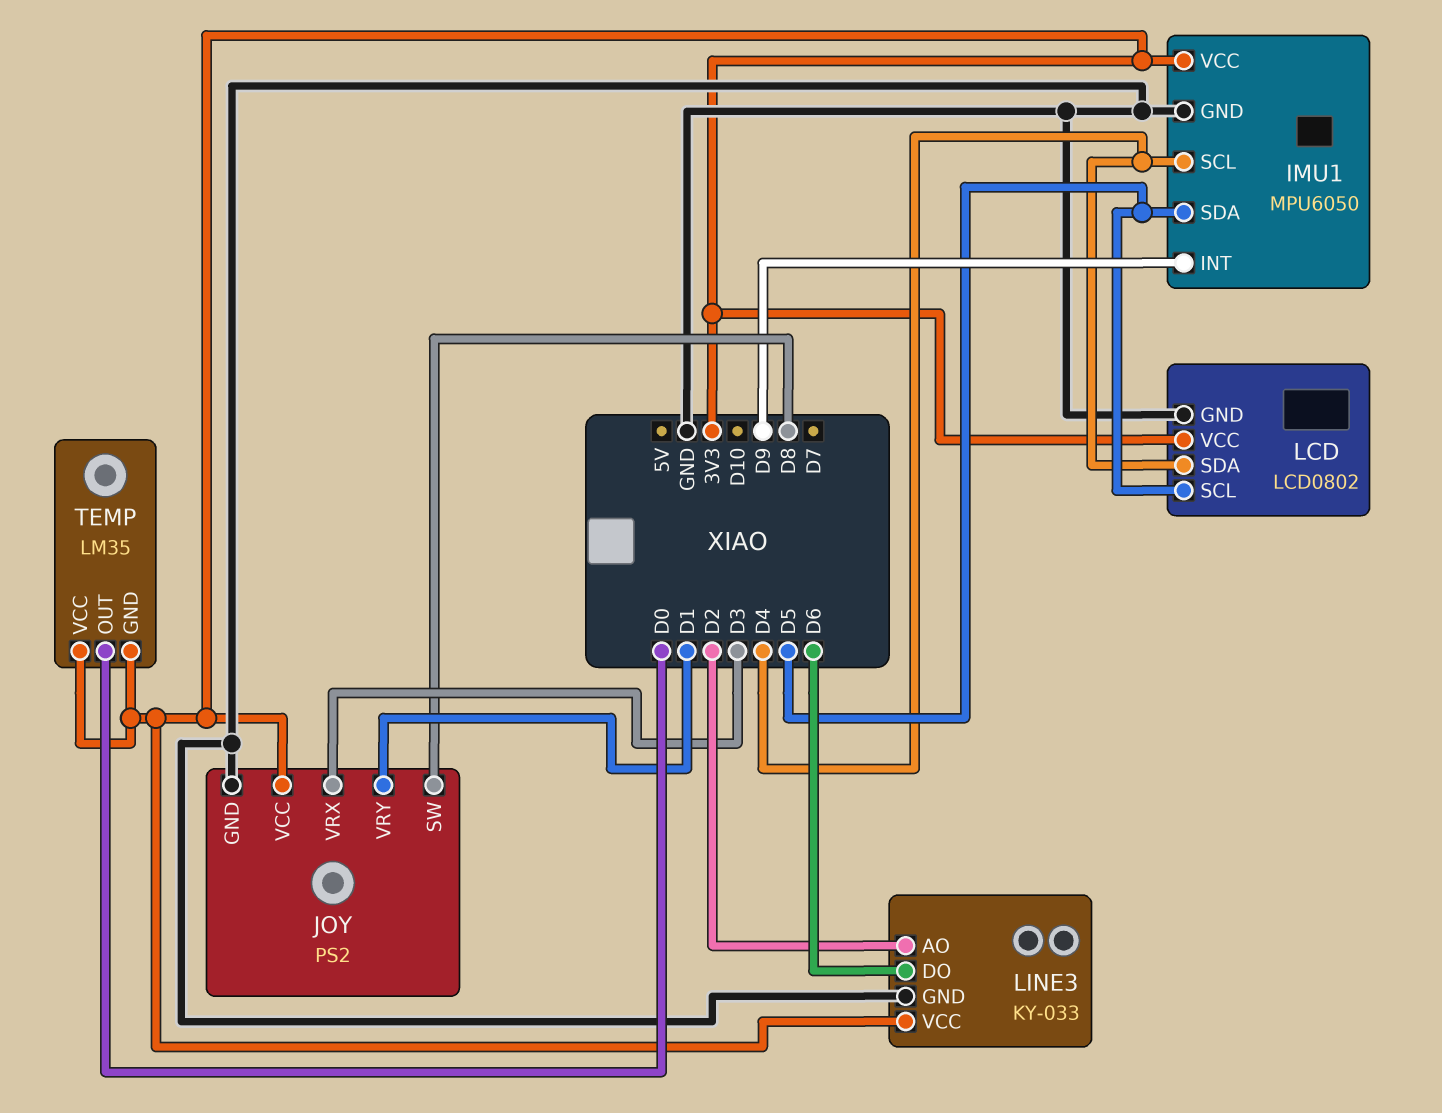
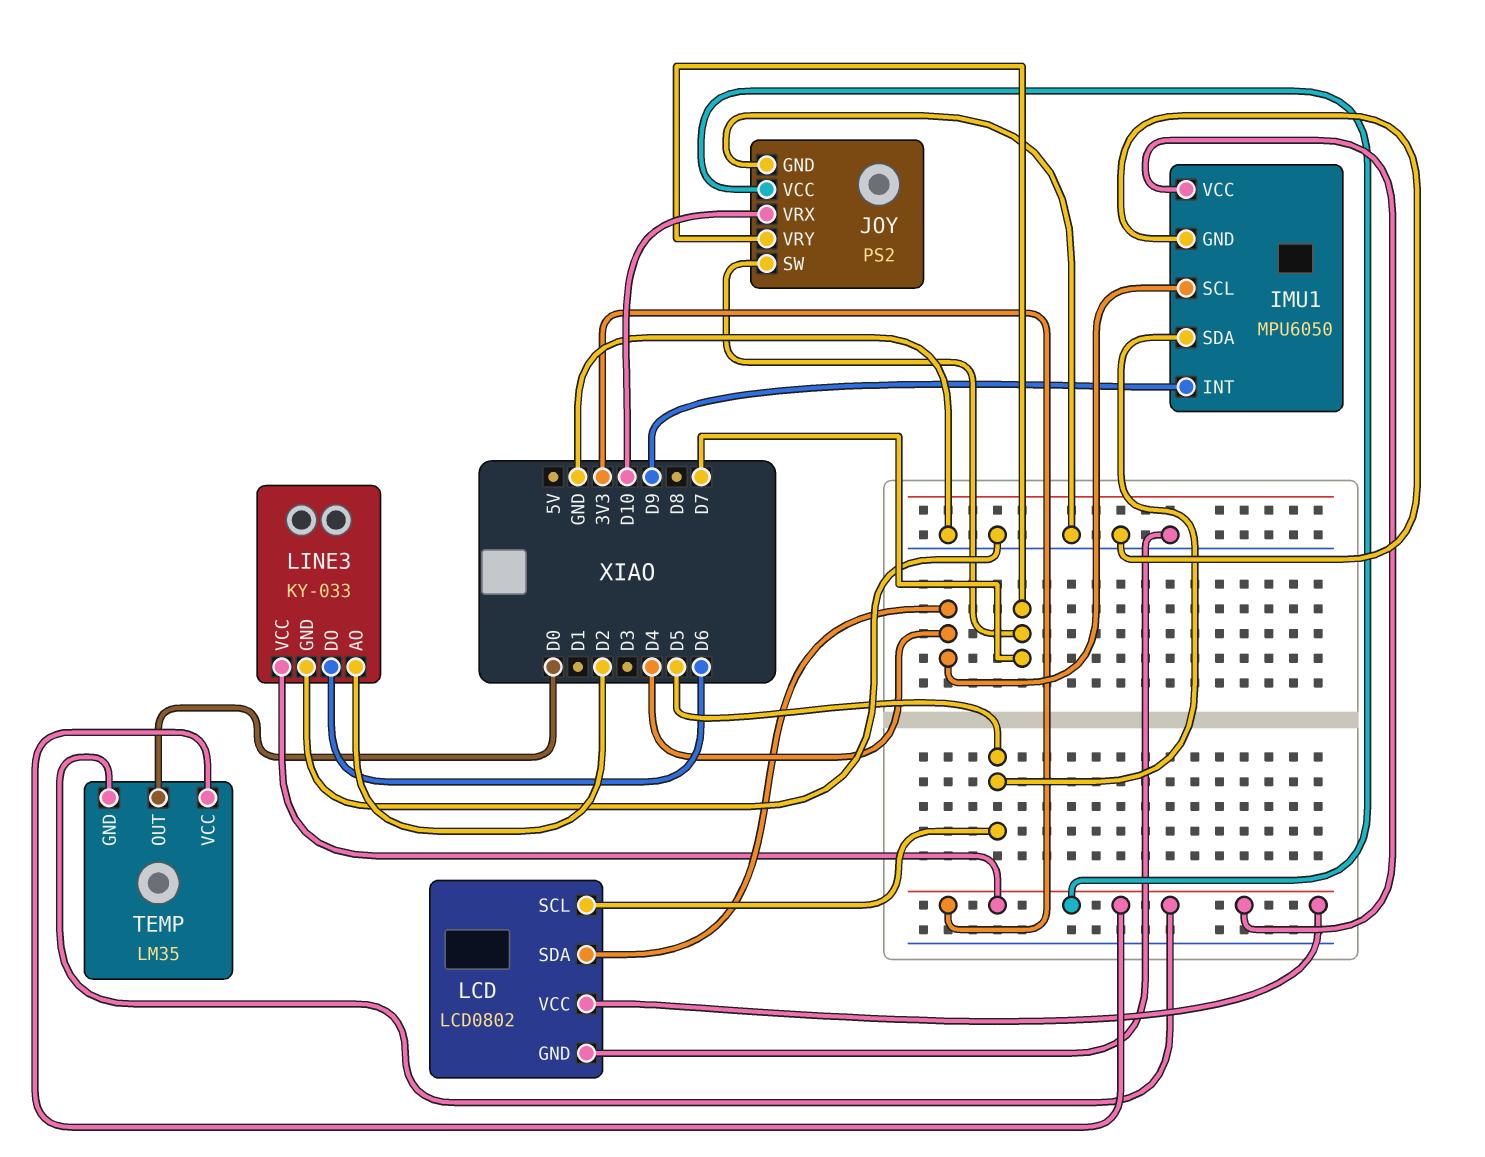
JOY pin SW: D8 -> D7
JOY pin VRX: D3 -> D10
JOY pin VRY: D1 -> D7

